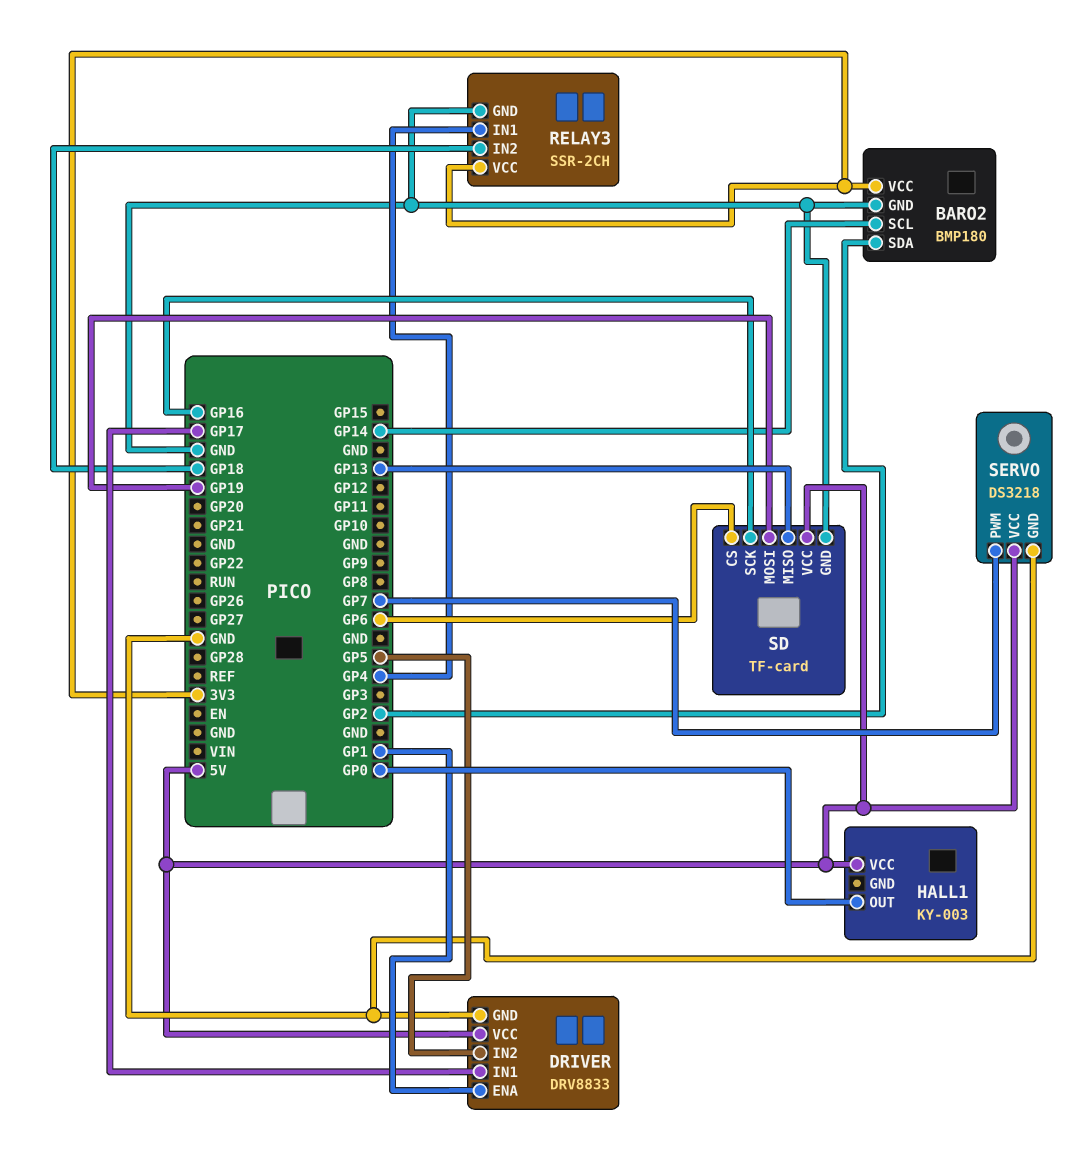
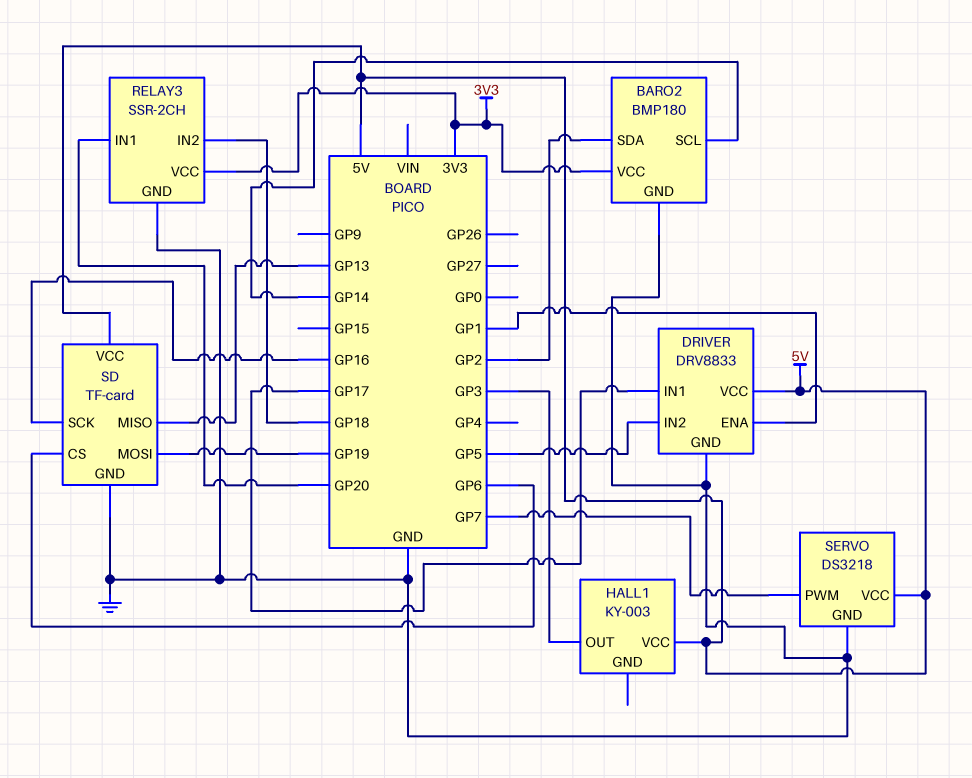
HALL1 pin OUT: GP0 -> GP3
RELAY3 pin IN1: GP4 -> GP20

